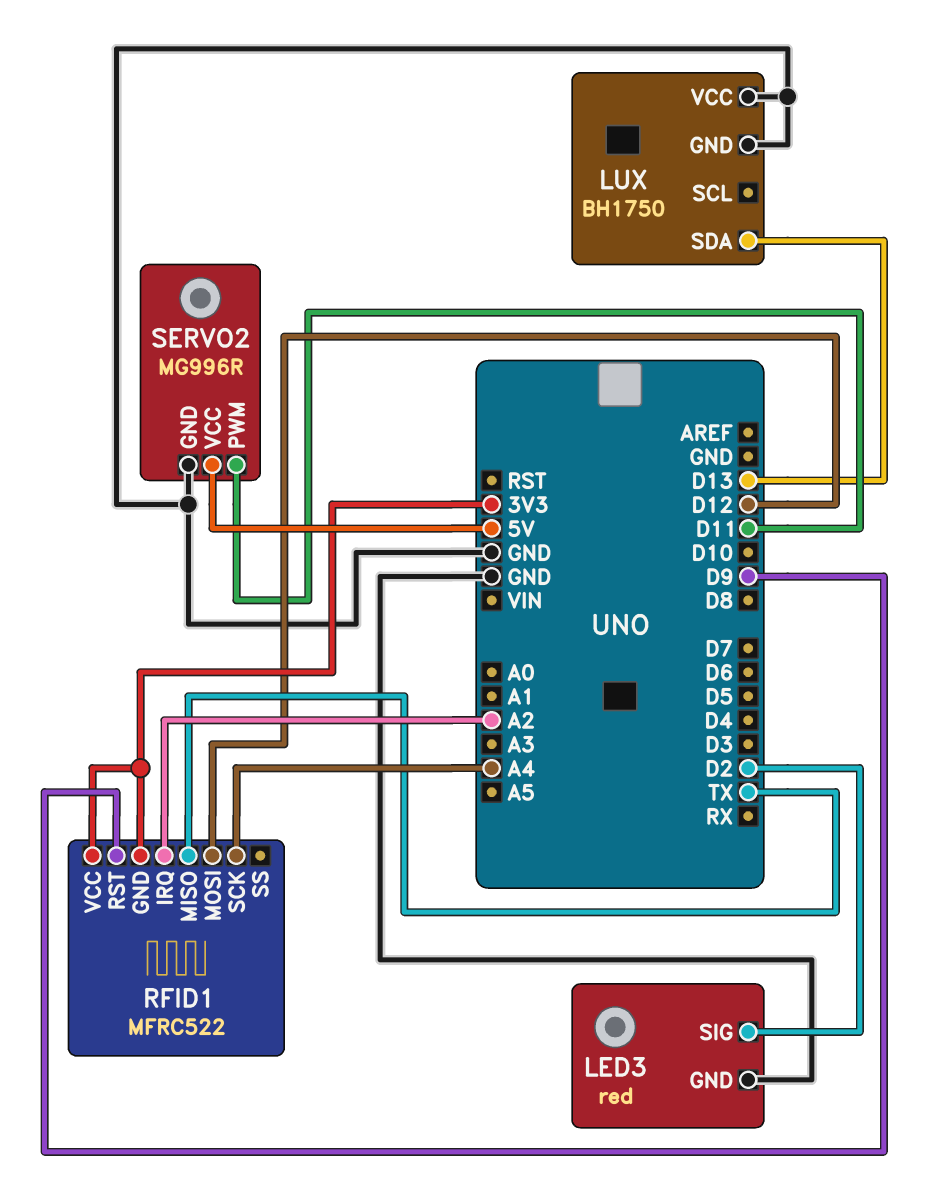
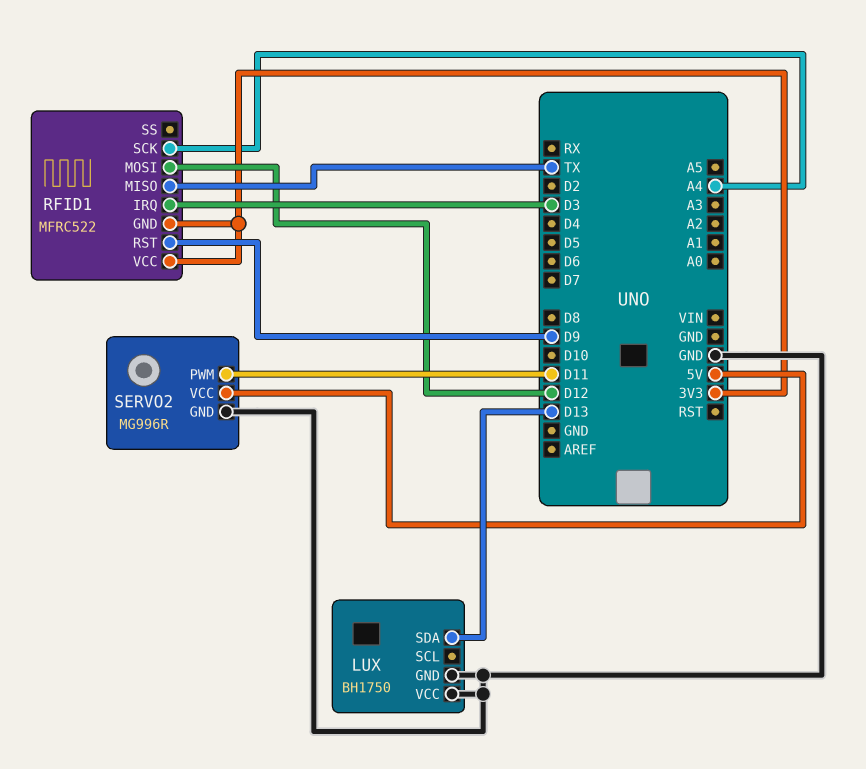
LED3: red -> none
LED3 pin GND: GND -> none
LED3 pin SIG: D2 -> none
RFID1 pin IRQ: A2 -> D3

